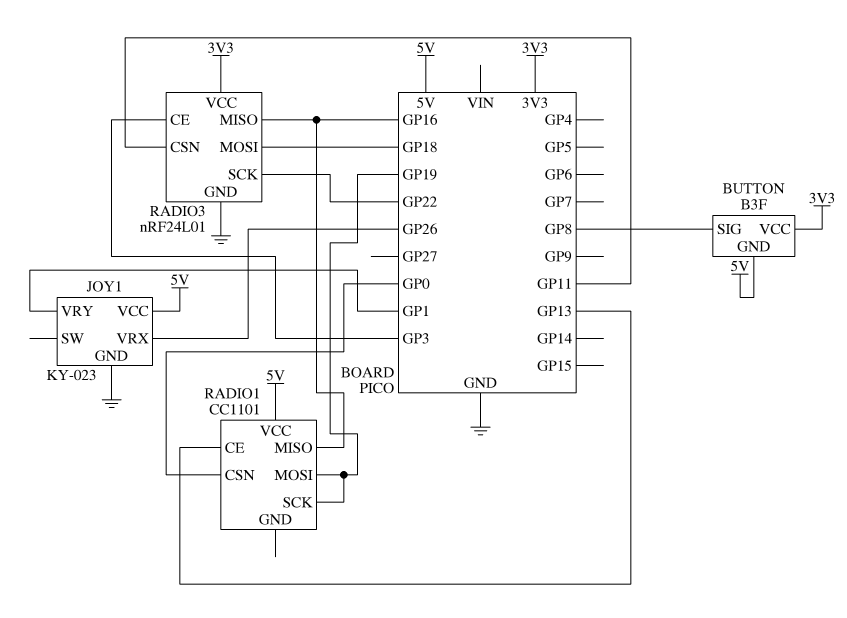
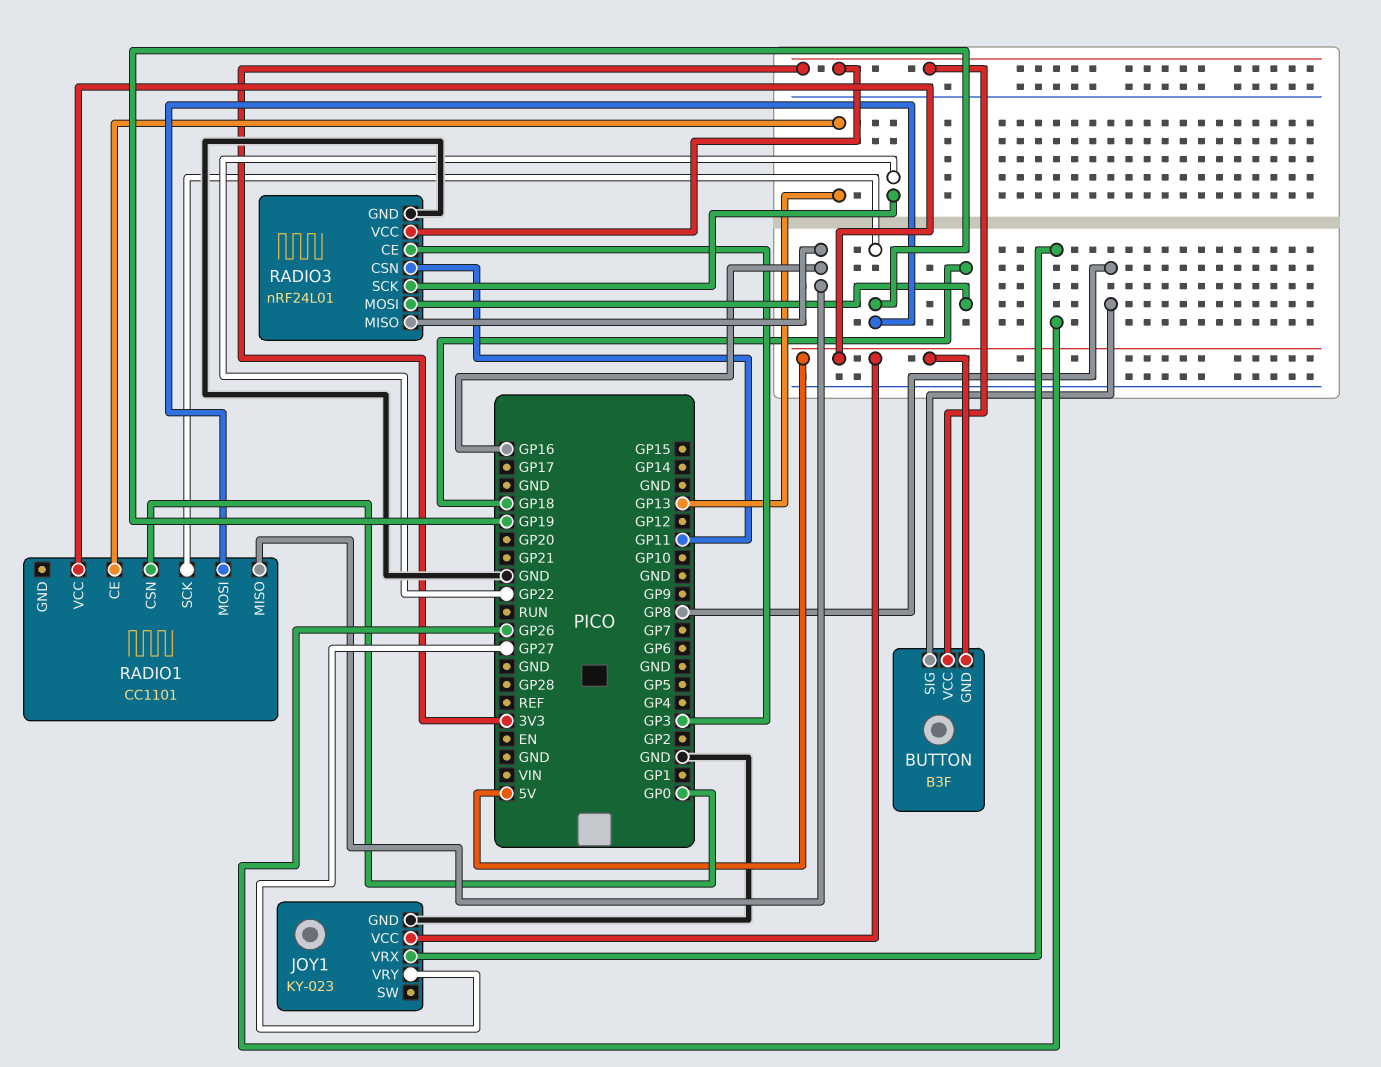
JOY1 pin VRY: GP1 -> GP27

